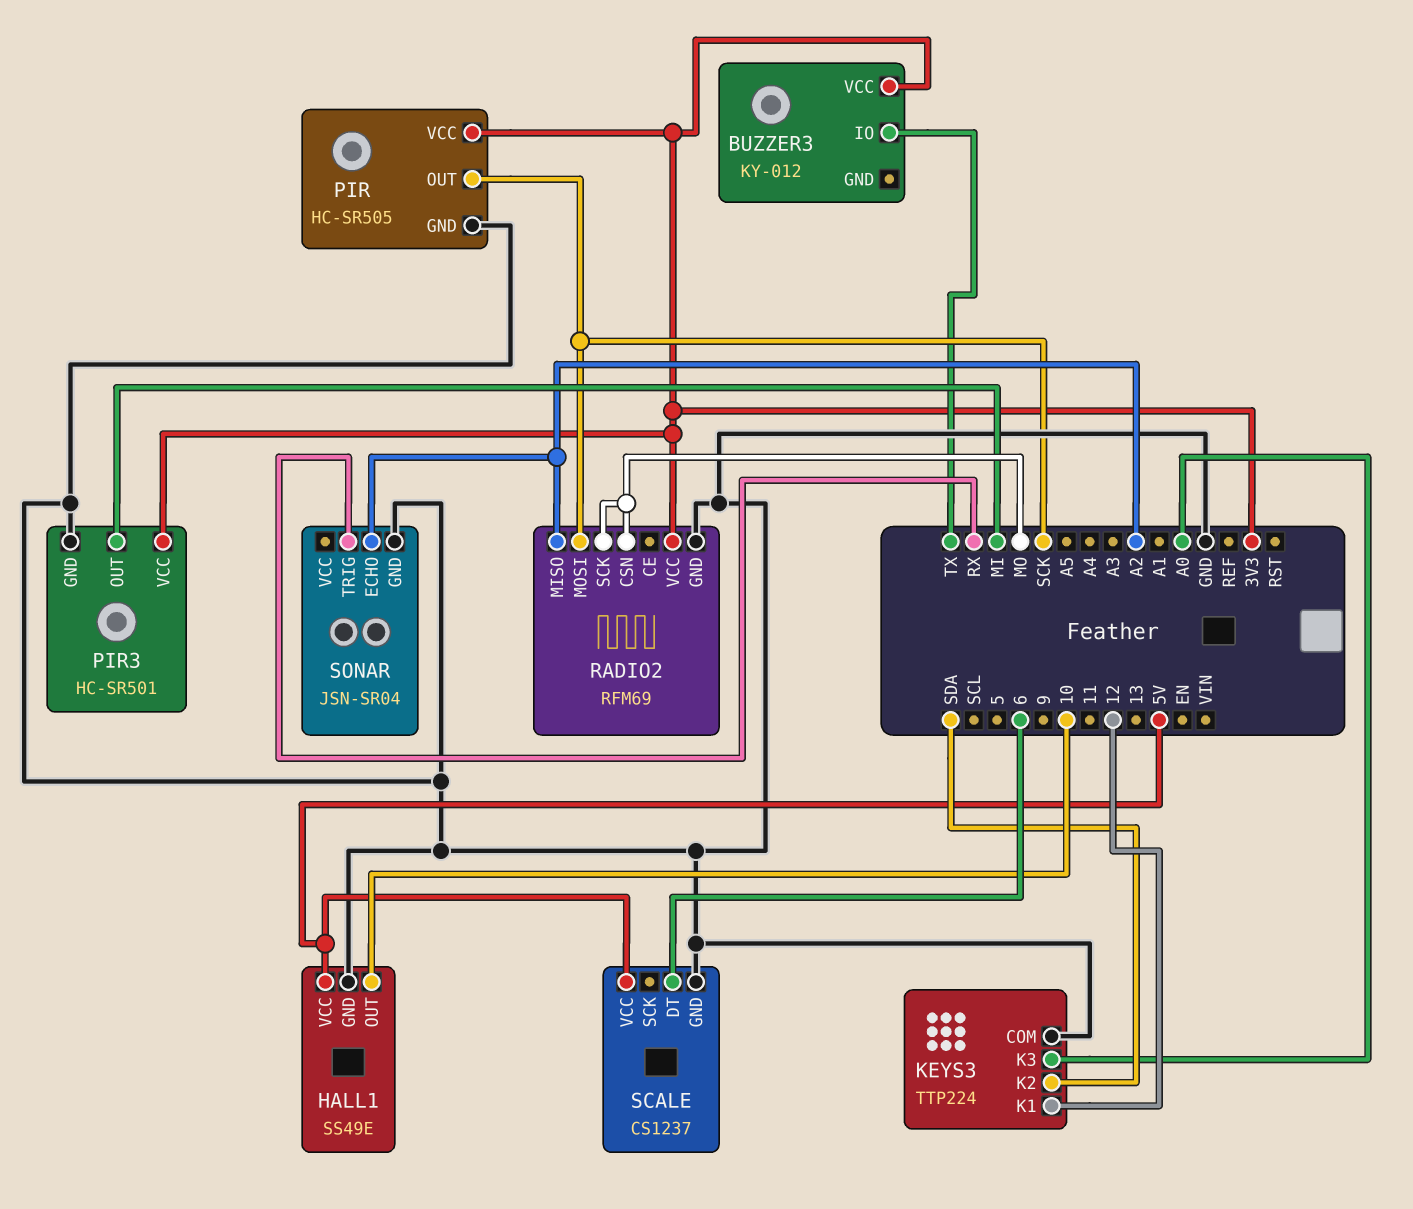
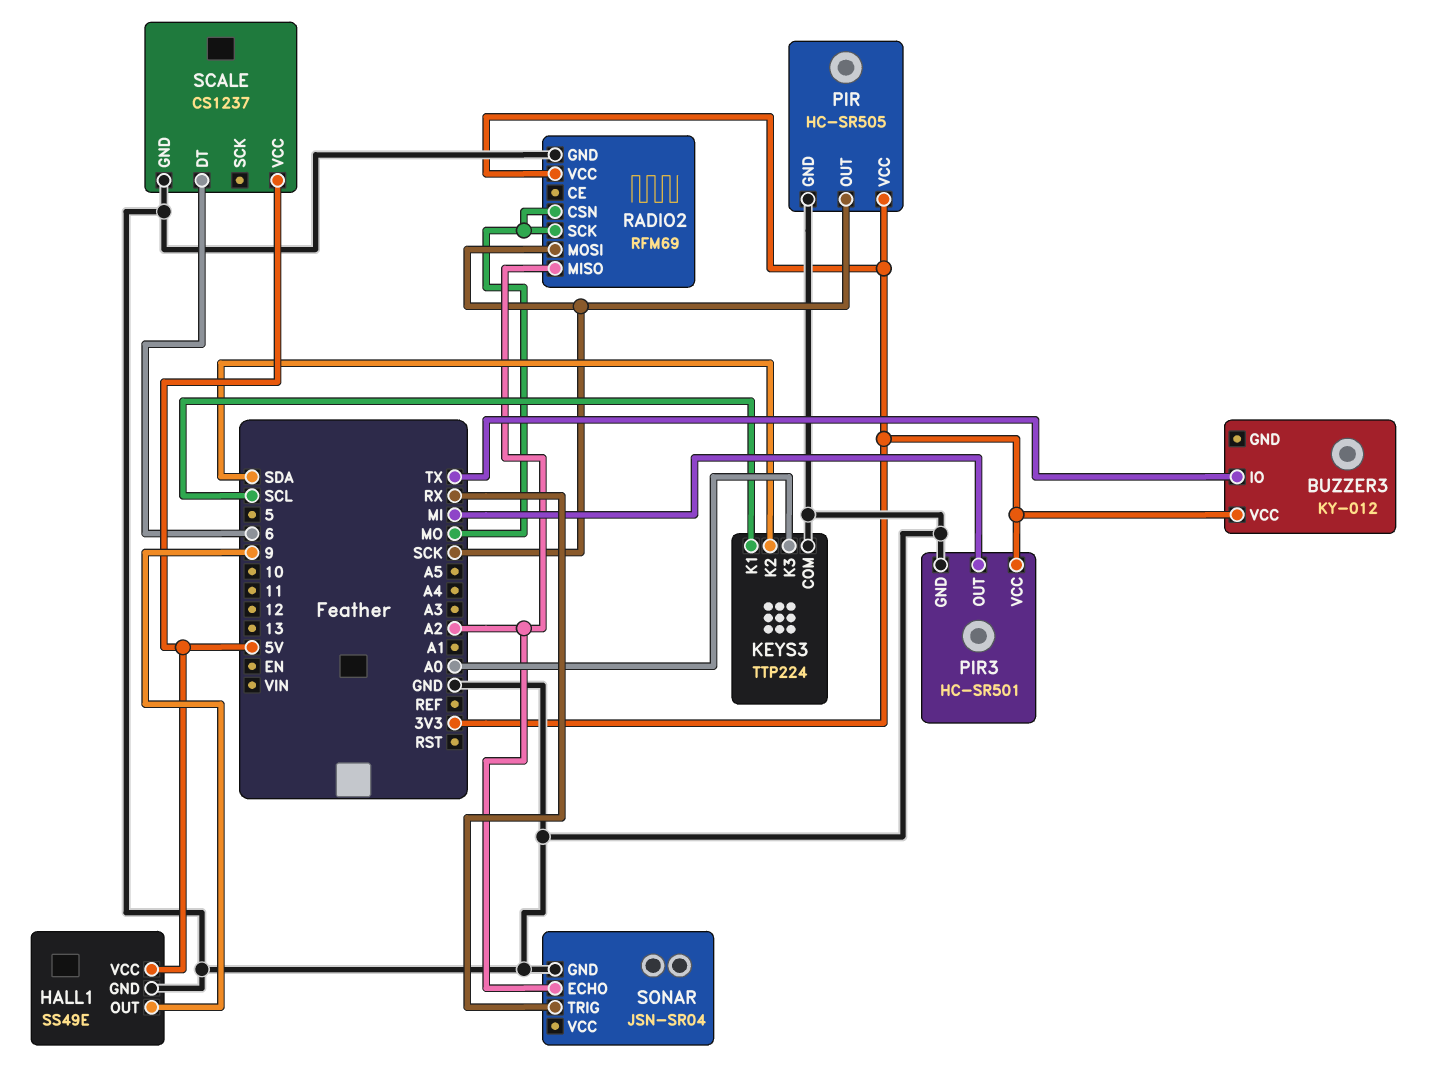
HALL1 pin OUT: 10 -> 9
KEYS3 pin K1: 12 -> SCL

